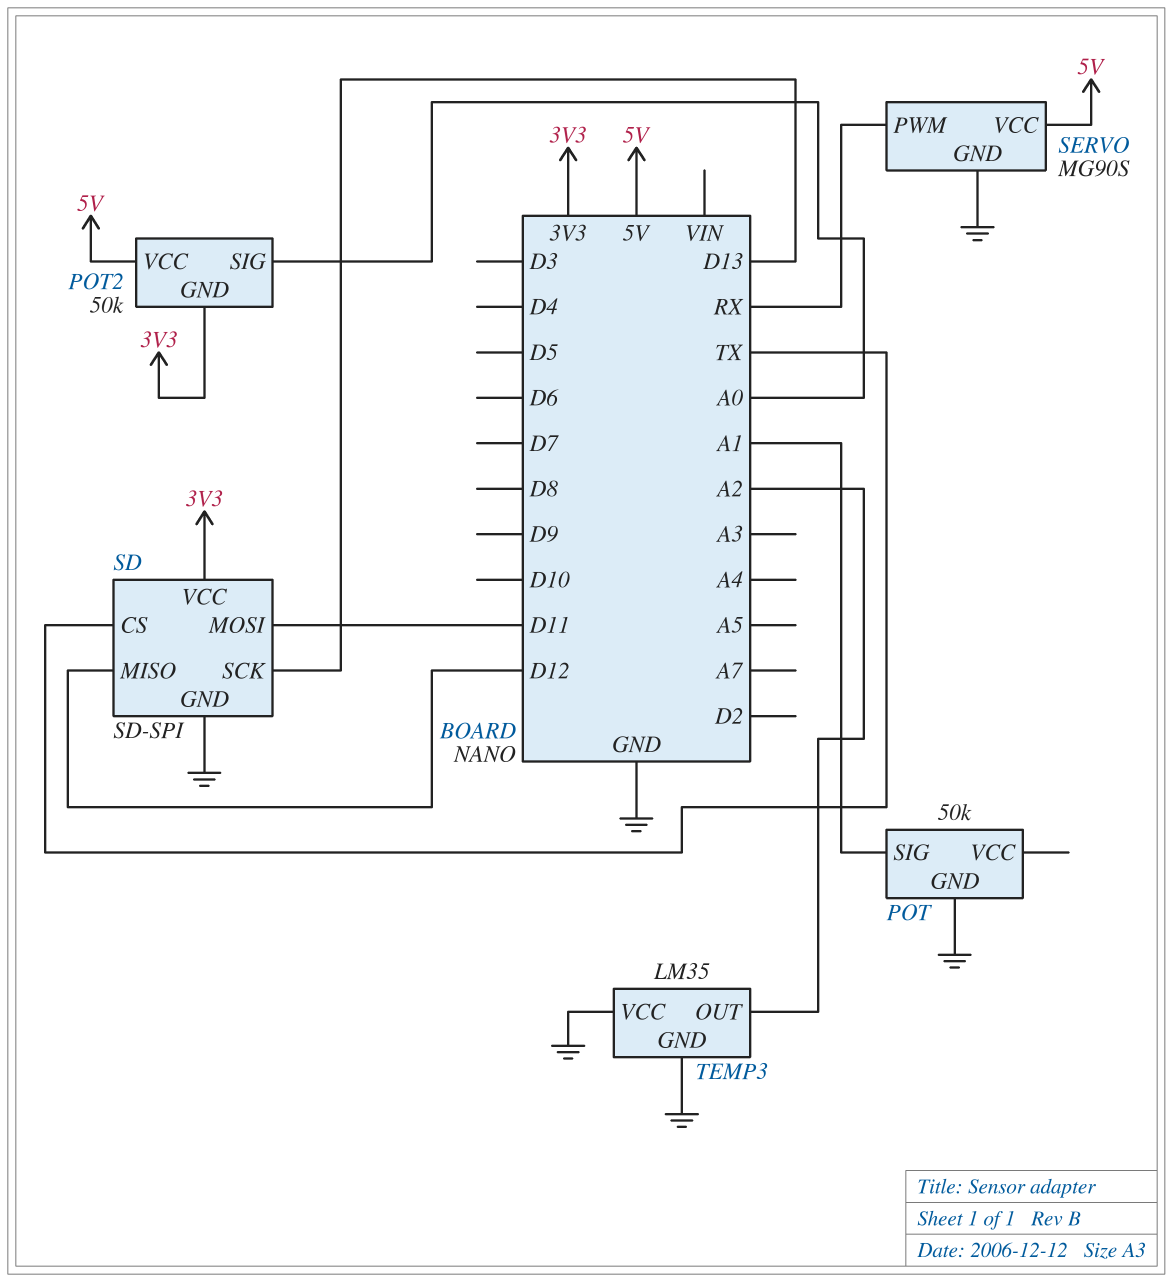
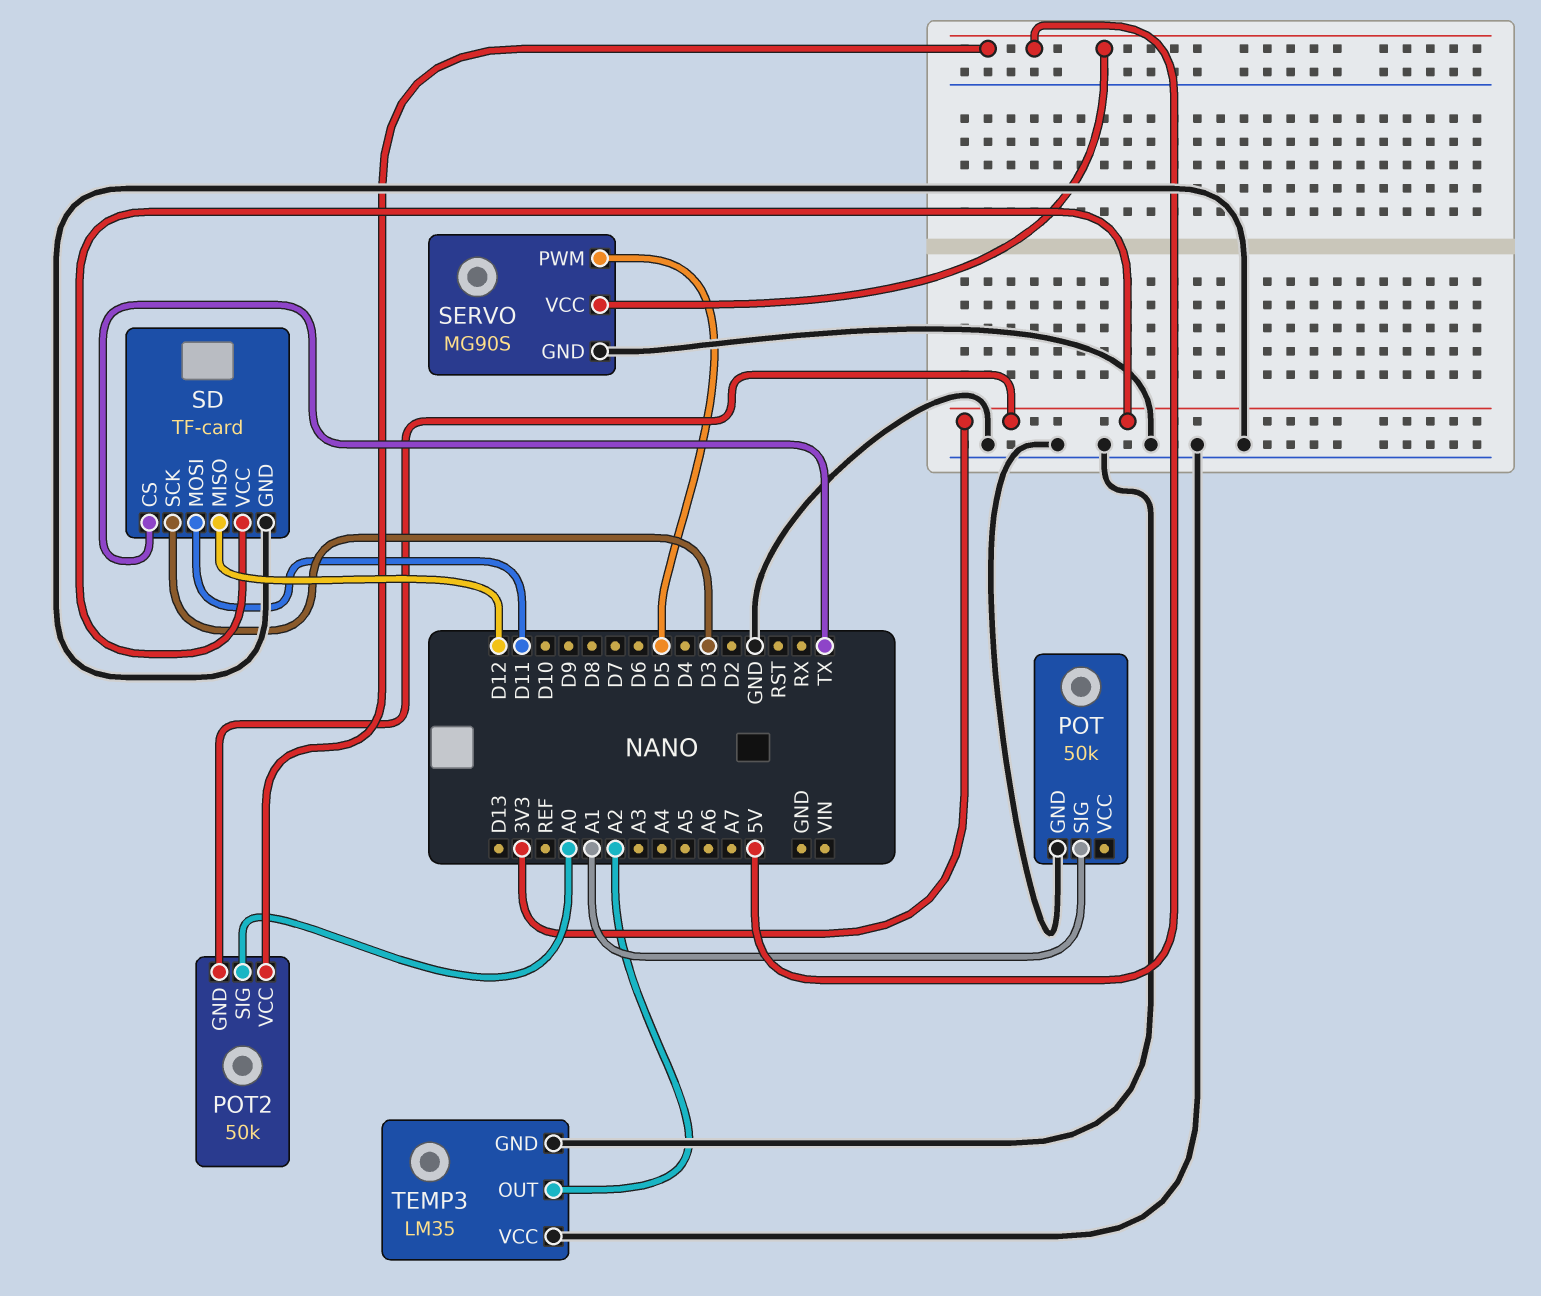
SD: SD-SPI -> TF-card
SD pin SCK: D13 -> D3
SERVO pin PWM: RX -> D5

